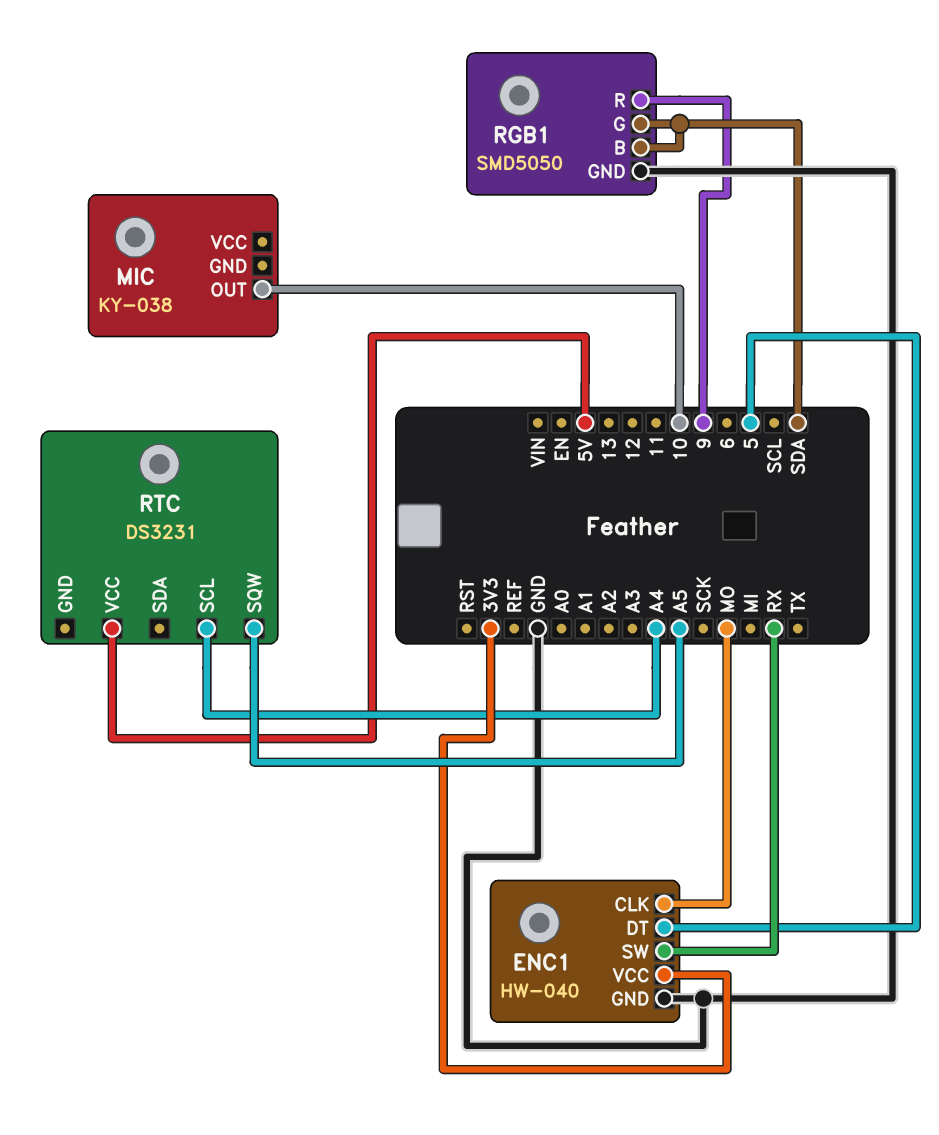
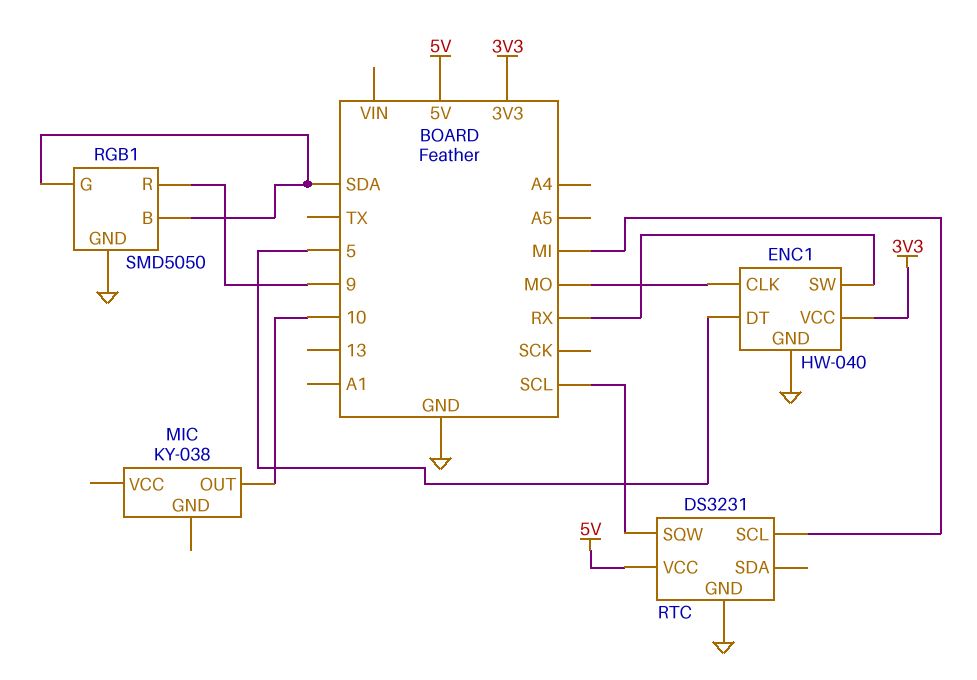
RTC pin GND: none -> GND
RTC pin SCL: A4 -> MI
RTC pin SQW: A5 -> SCL

